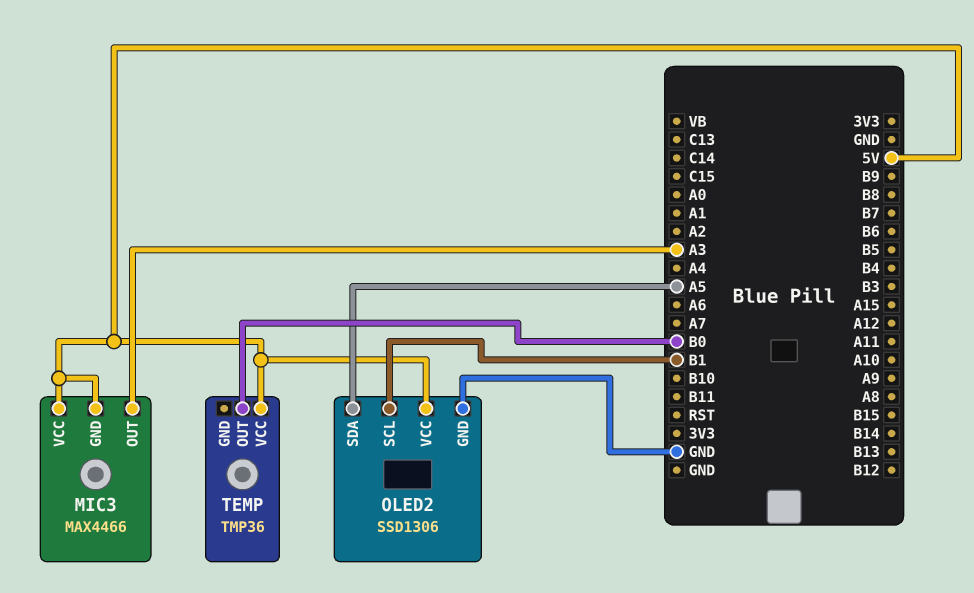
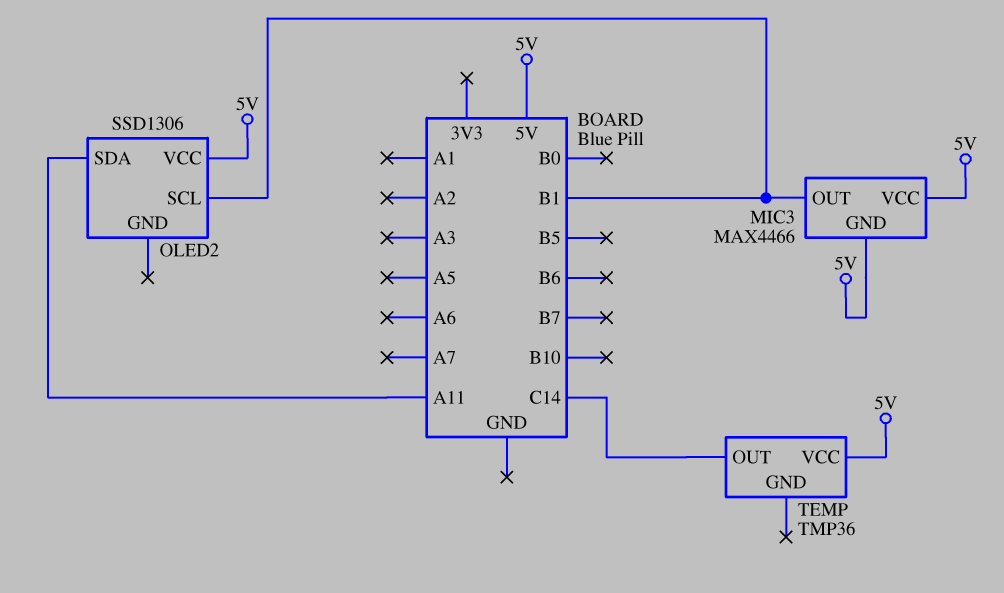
MIC3 pin OUT: A3 -> B1
OLED2 pin GND: GND -> none
OLED2 pin SDA: A5 -> A11
TEMP pin OUT: B0 -> C14

